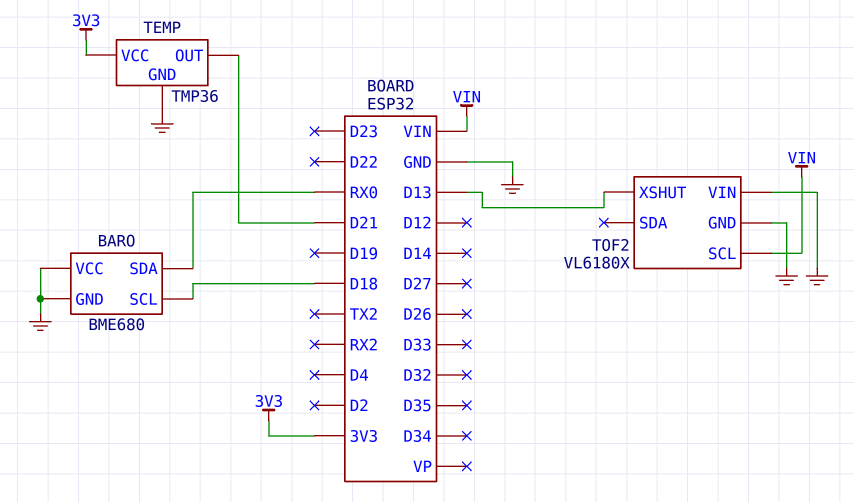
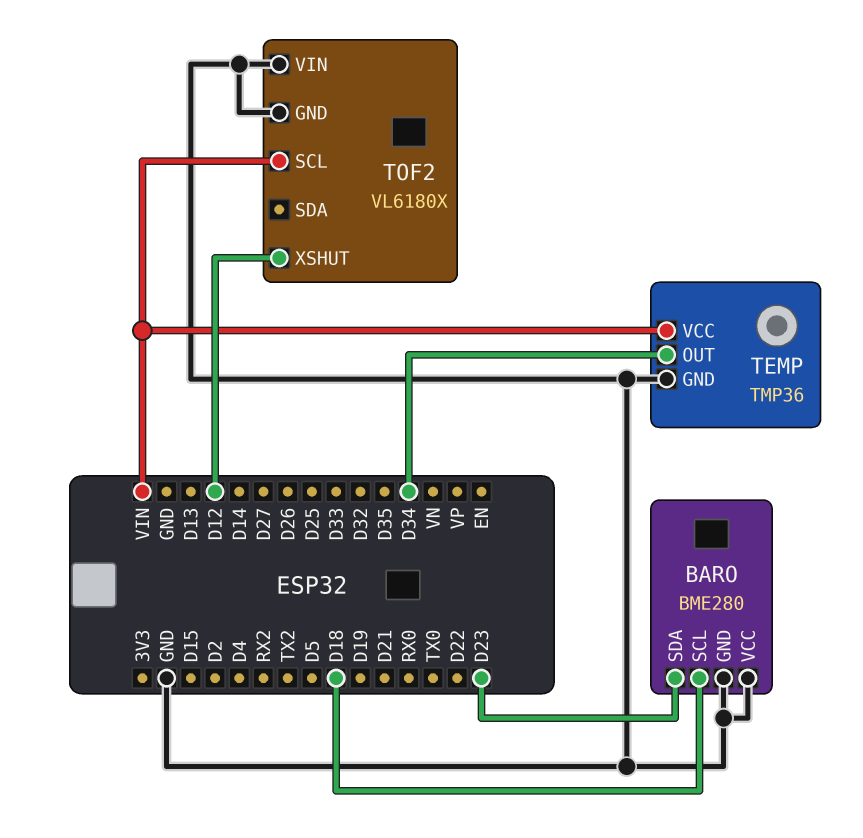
BARO: BME680 -> BME280
BARO pin SDA: RX0 -> D23
TEMP pin OUT: D21 -> D34
TEMP pin VCC: 3V3 -> VIN
TOF2 pin XSHUT: D13 -> D12

